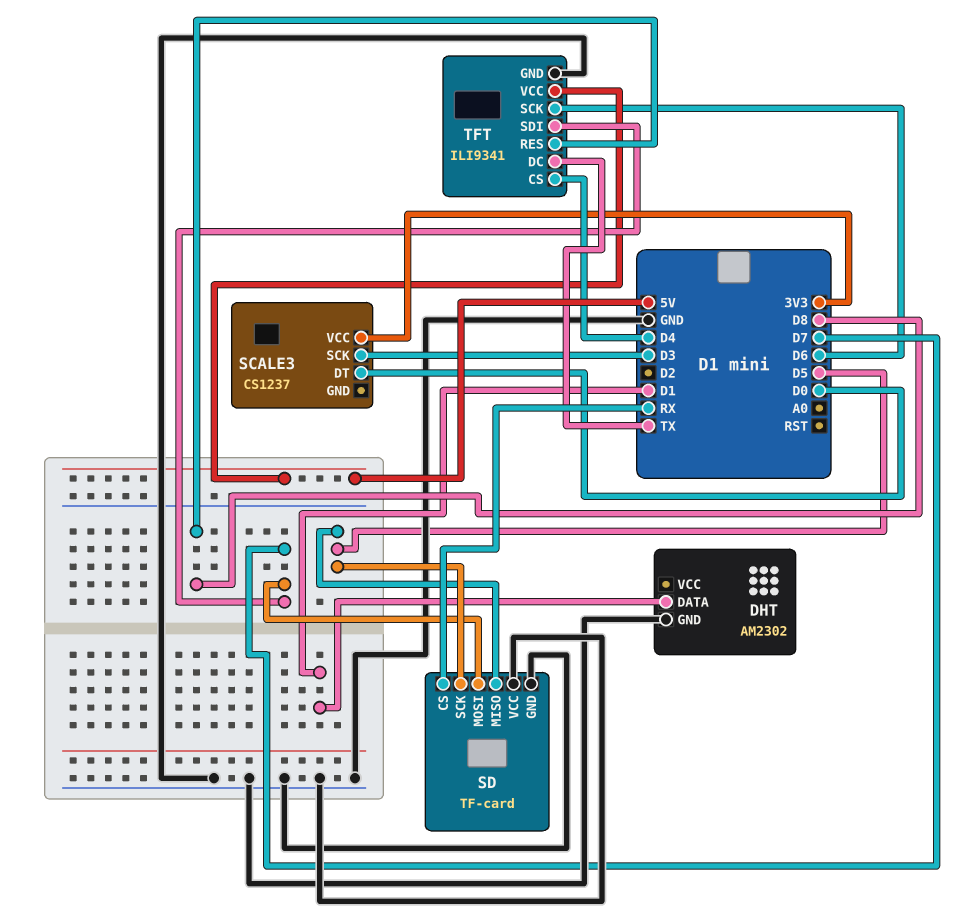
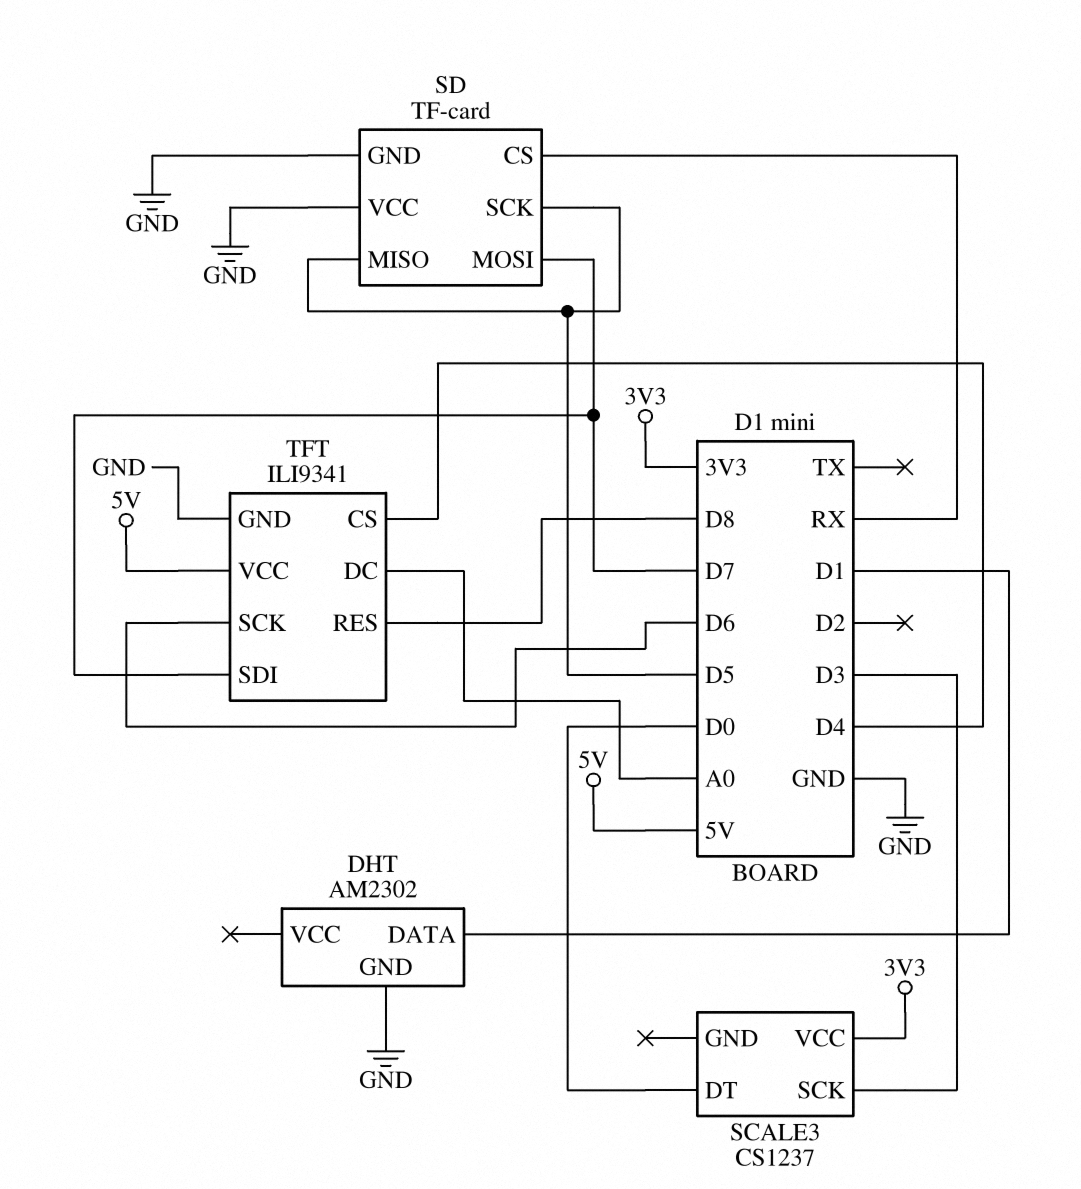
TFT pin DC: TX -> A0

